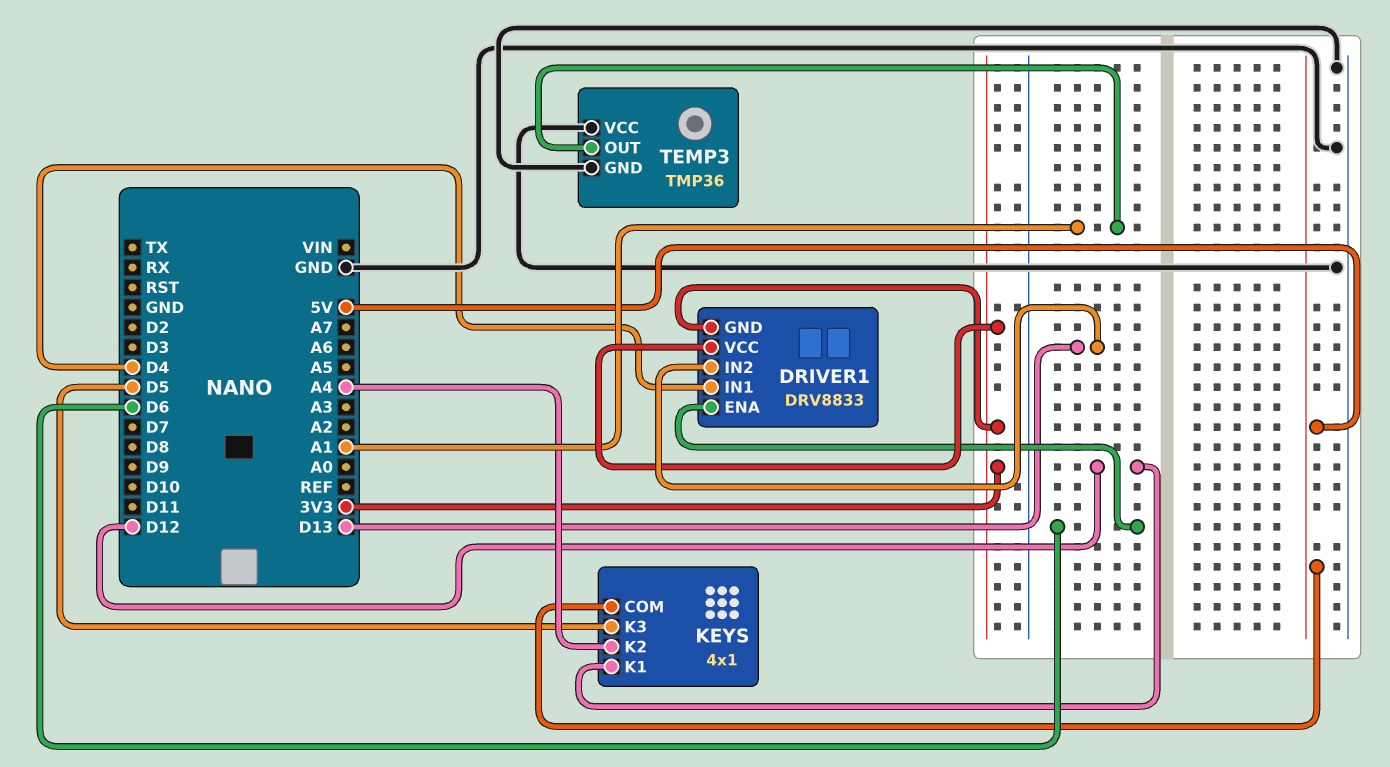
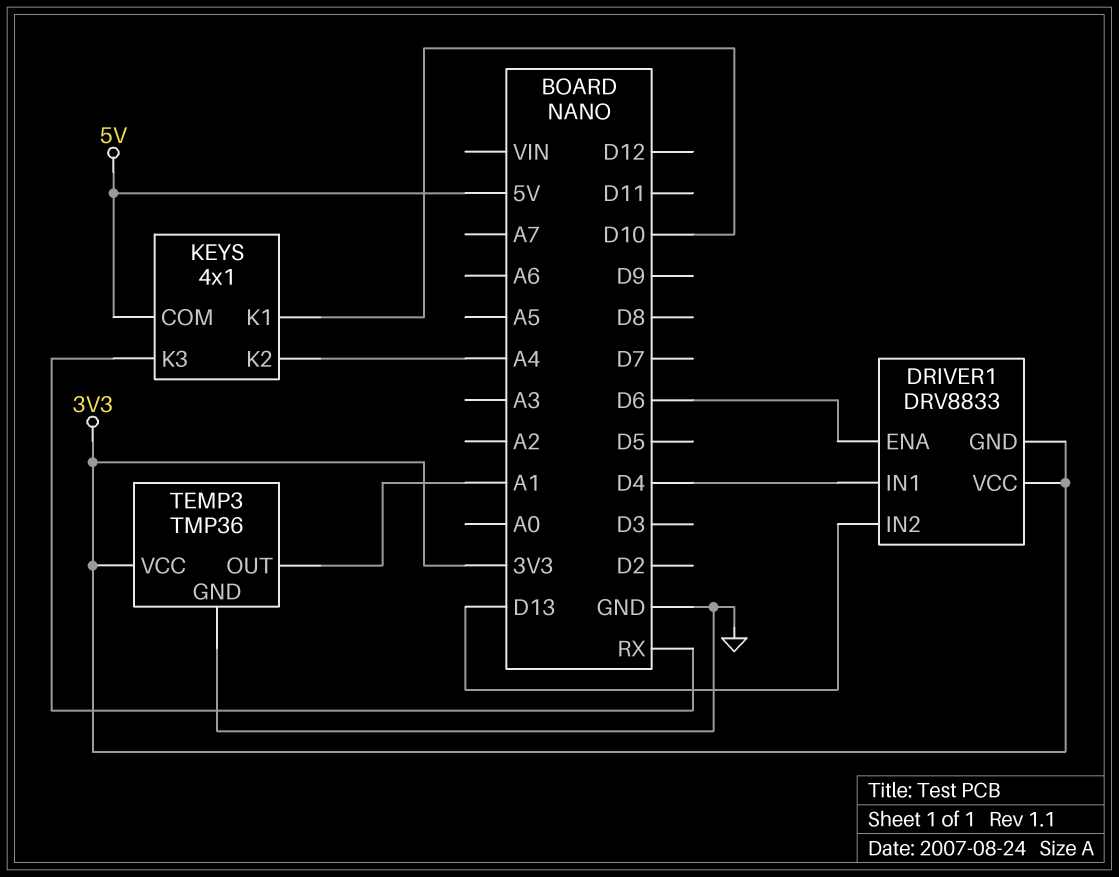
KEYS pin K1: D12 -> D10
KEYS pin K3: D5 -> RX
TEMP3 pin VCC: GND -> 3V3

